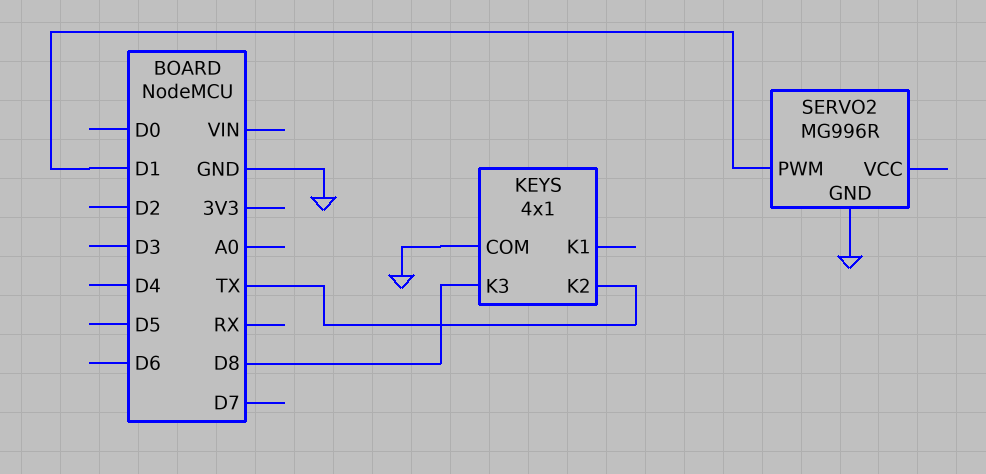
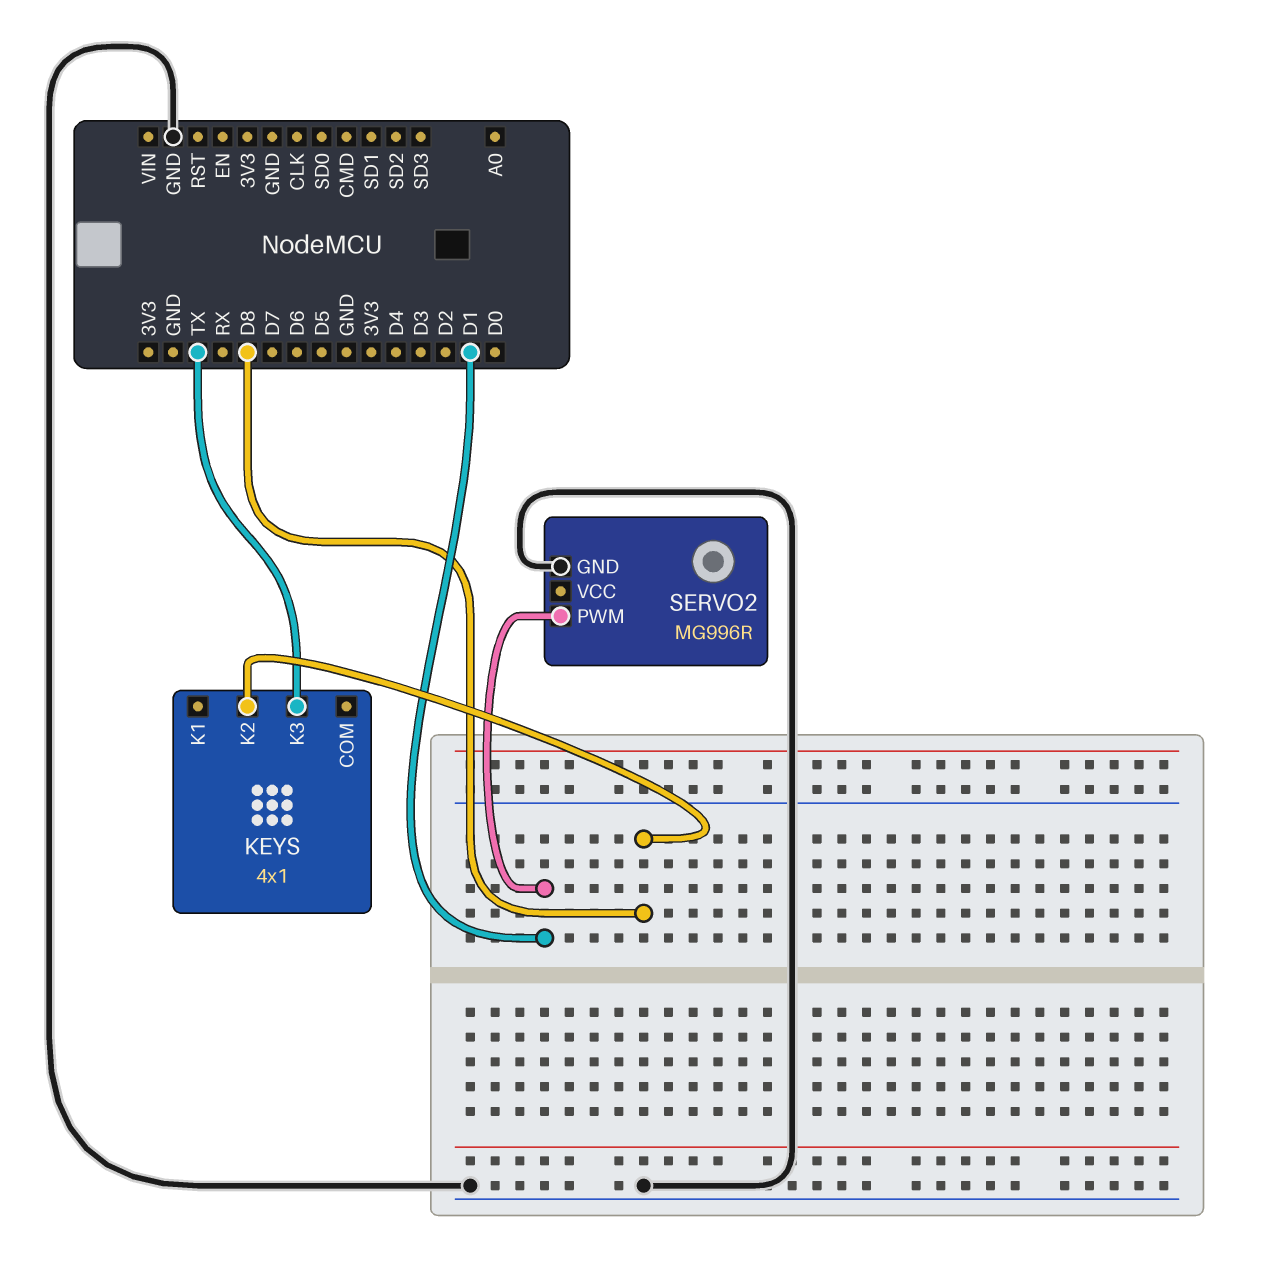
KEYS pin COM: GND -> none
KEYS pin K2: TX -> D8
KEYS pin K3: D8 -> TX

